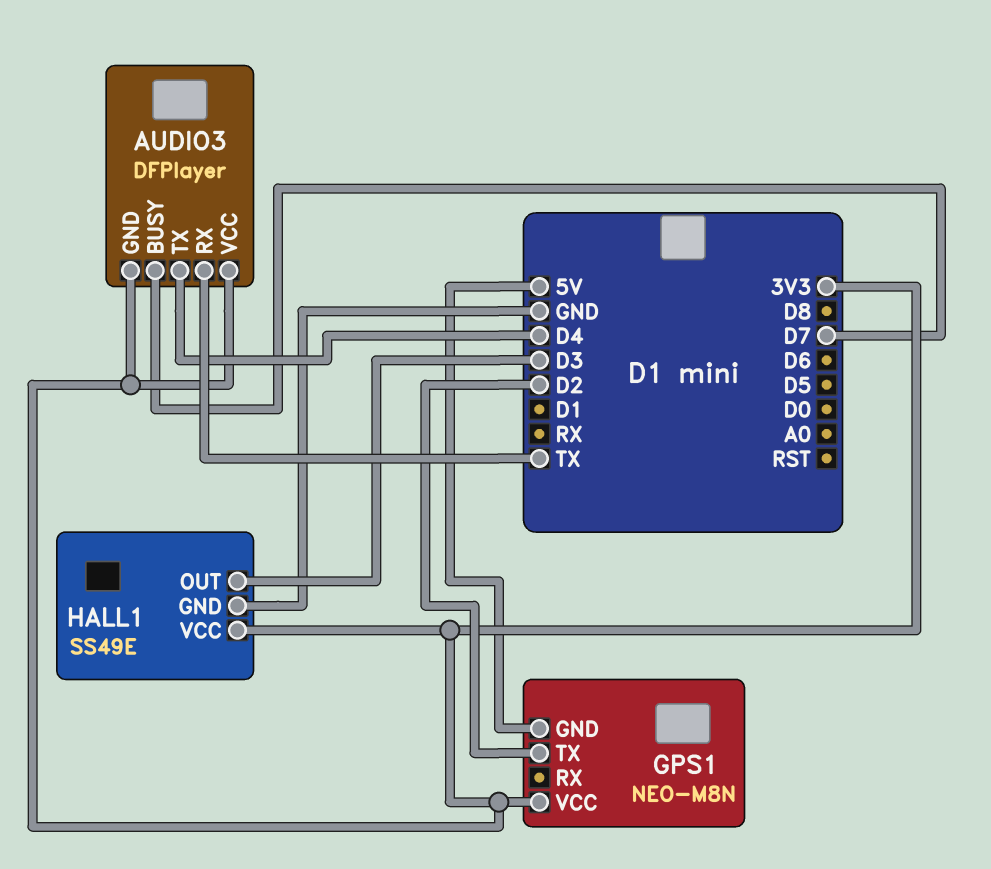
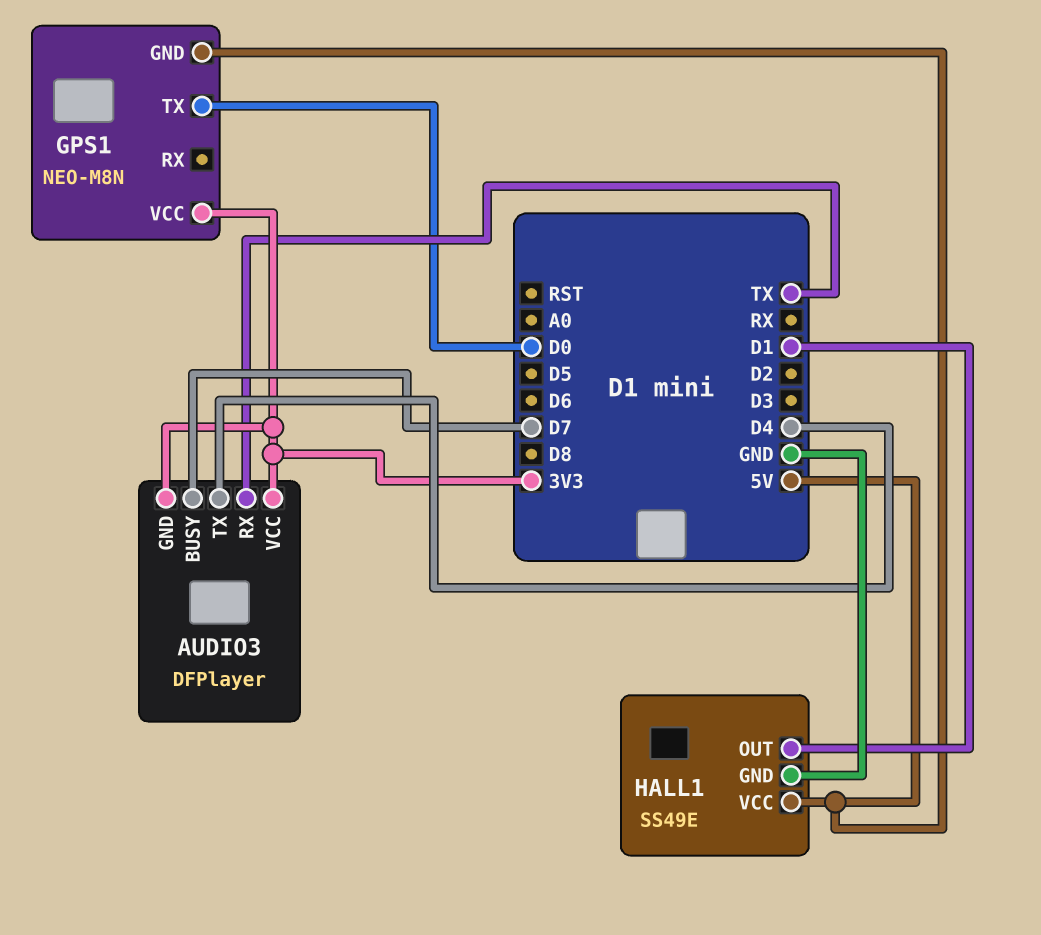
GPS1 pin TX: D2 -> D0
HALL1 pin OUT: D3 -> D1
HALL1 pin VCC: 3V3 -> 5V

